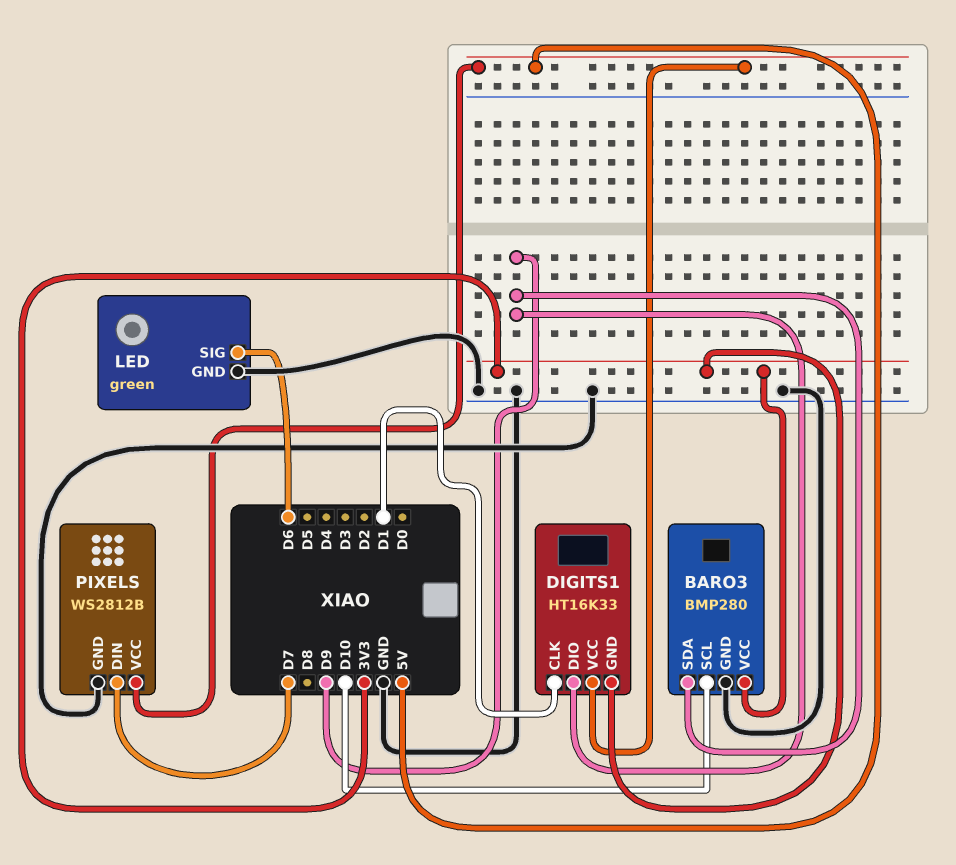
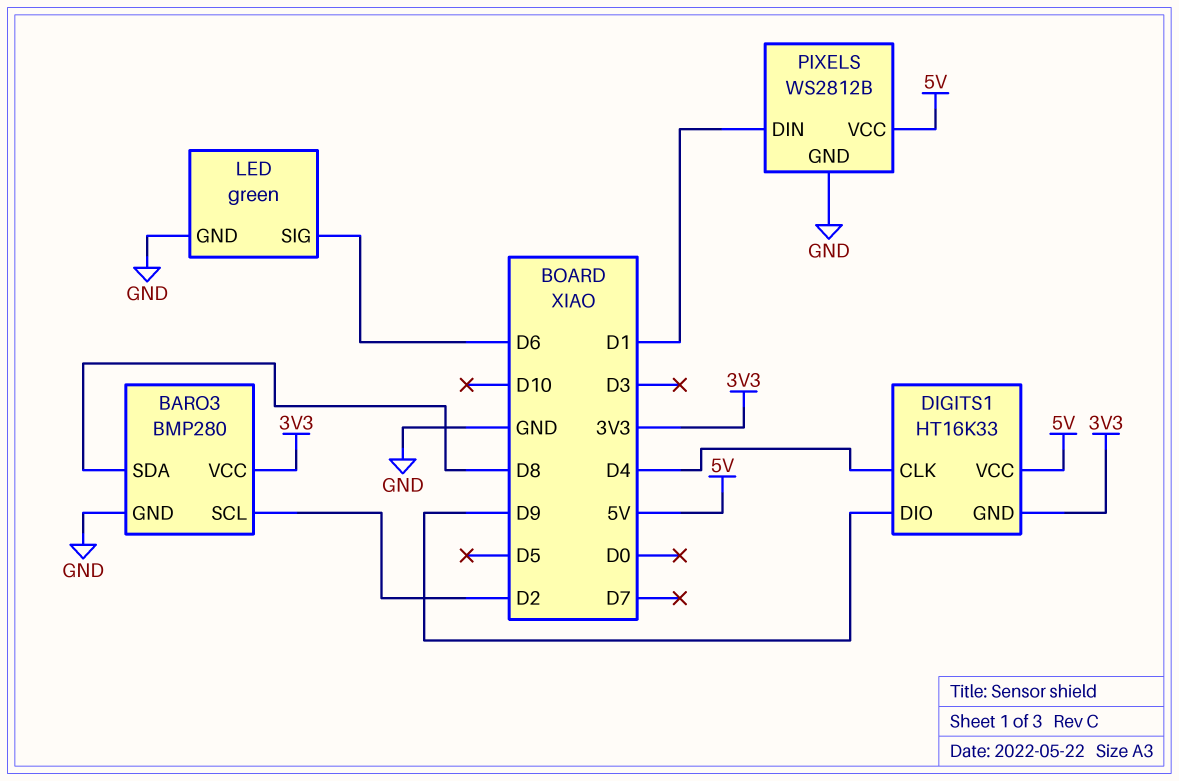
BARO3 pin SCL: D10 -> D2
BARO3 pin SDA: D9 -> D8
DIGITS1 pin CLK: D1 -> D4
PIXELS pin DIN: D7 -> D1

